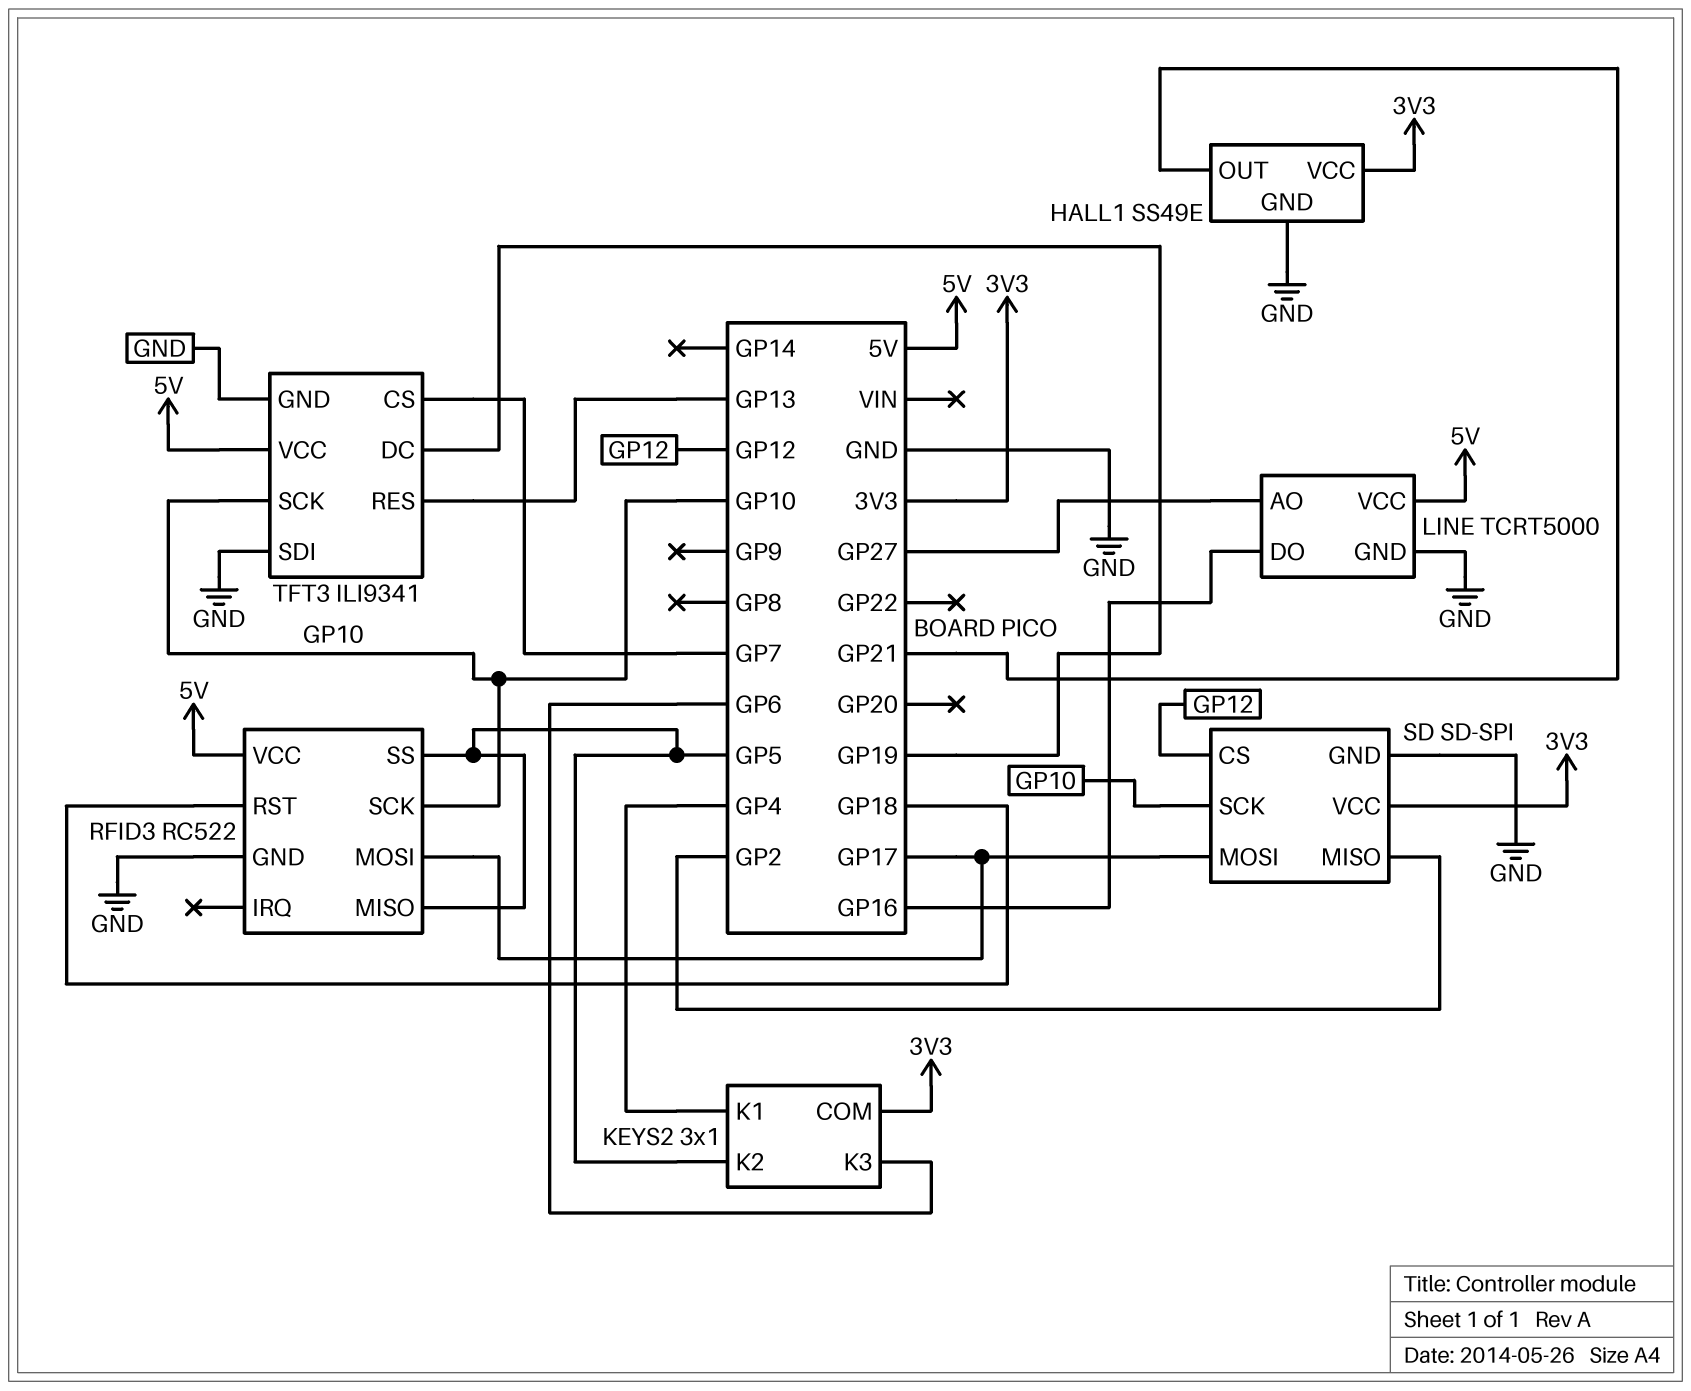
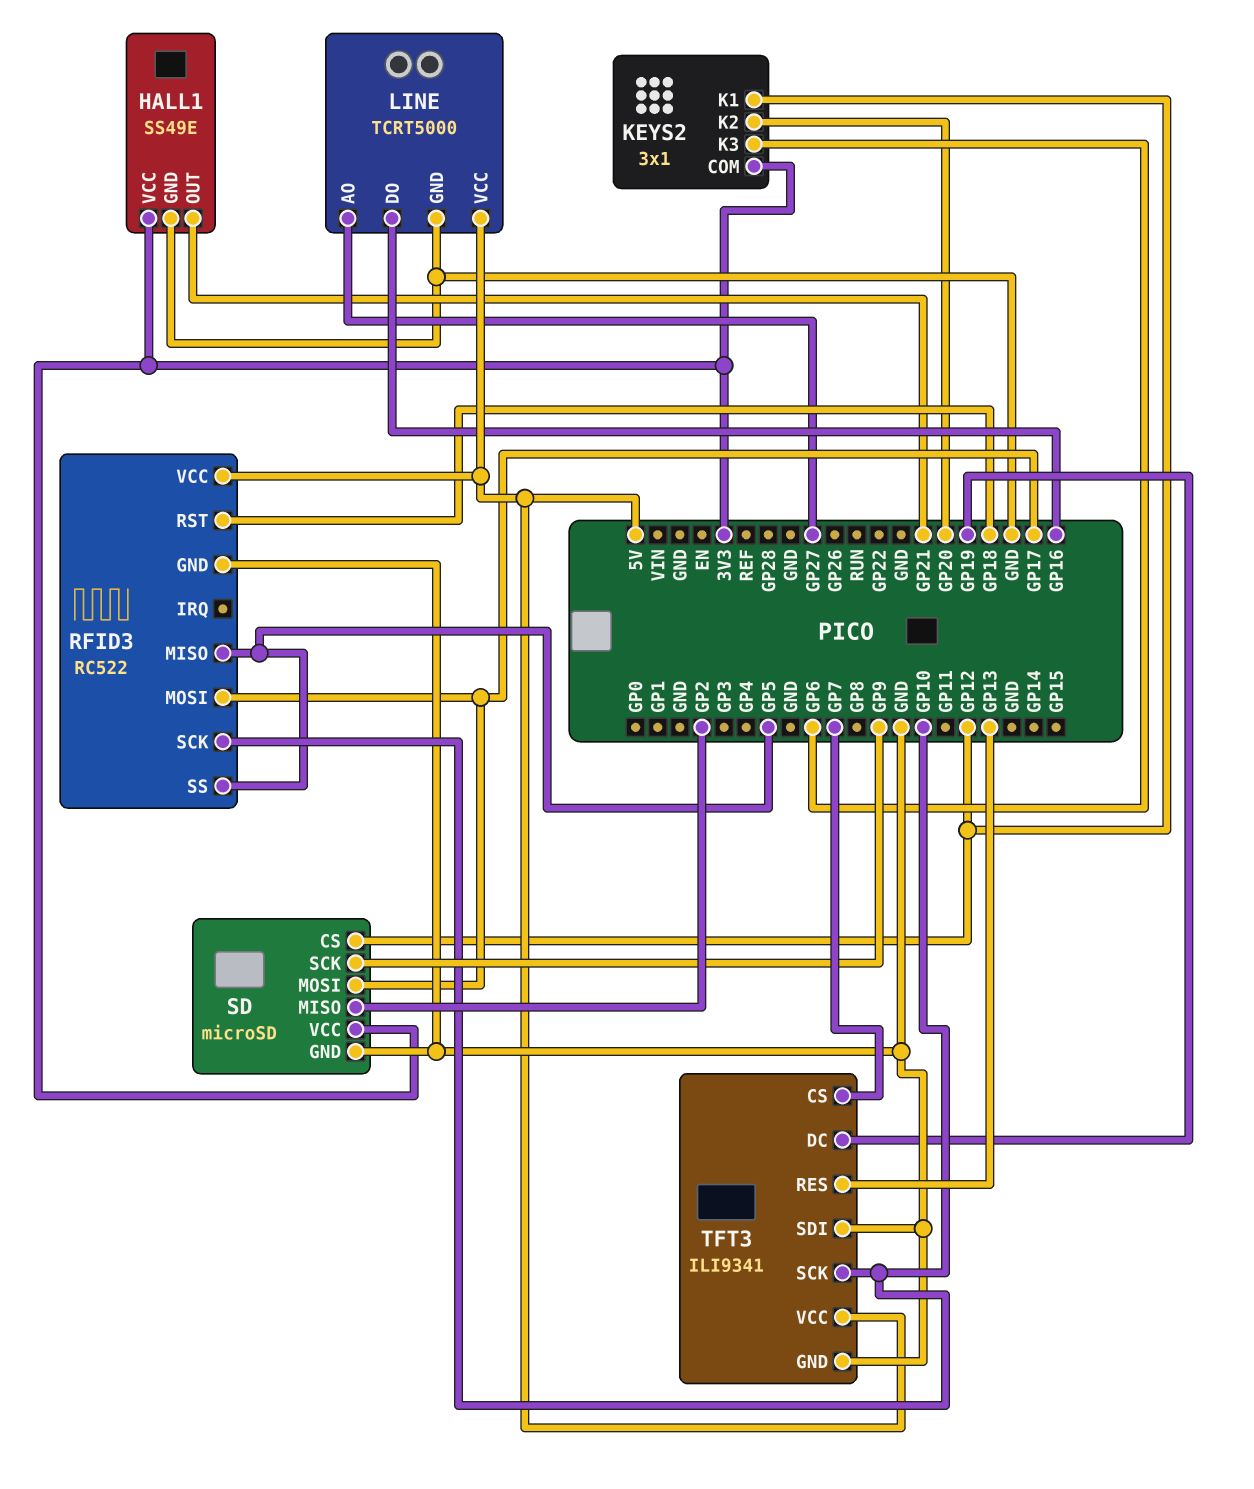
KEYS2 pin K1: GP4 -> GP12
KEYS2 pin K2: GP5 -> GP20
SD: SD-SPI -> microSD
SD pin SCK: GP10 -> GP9

